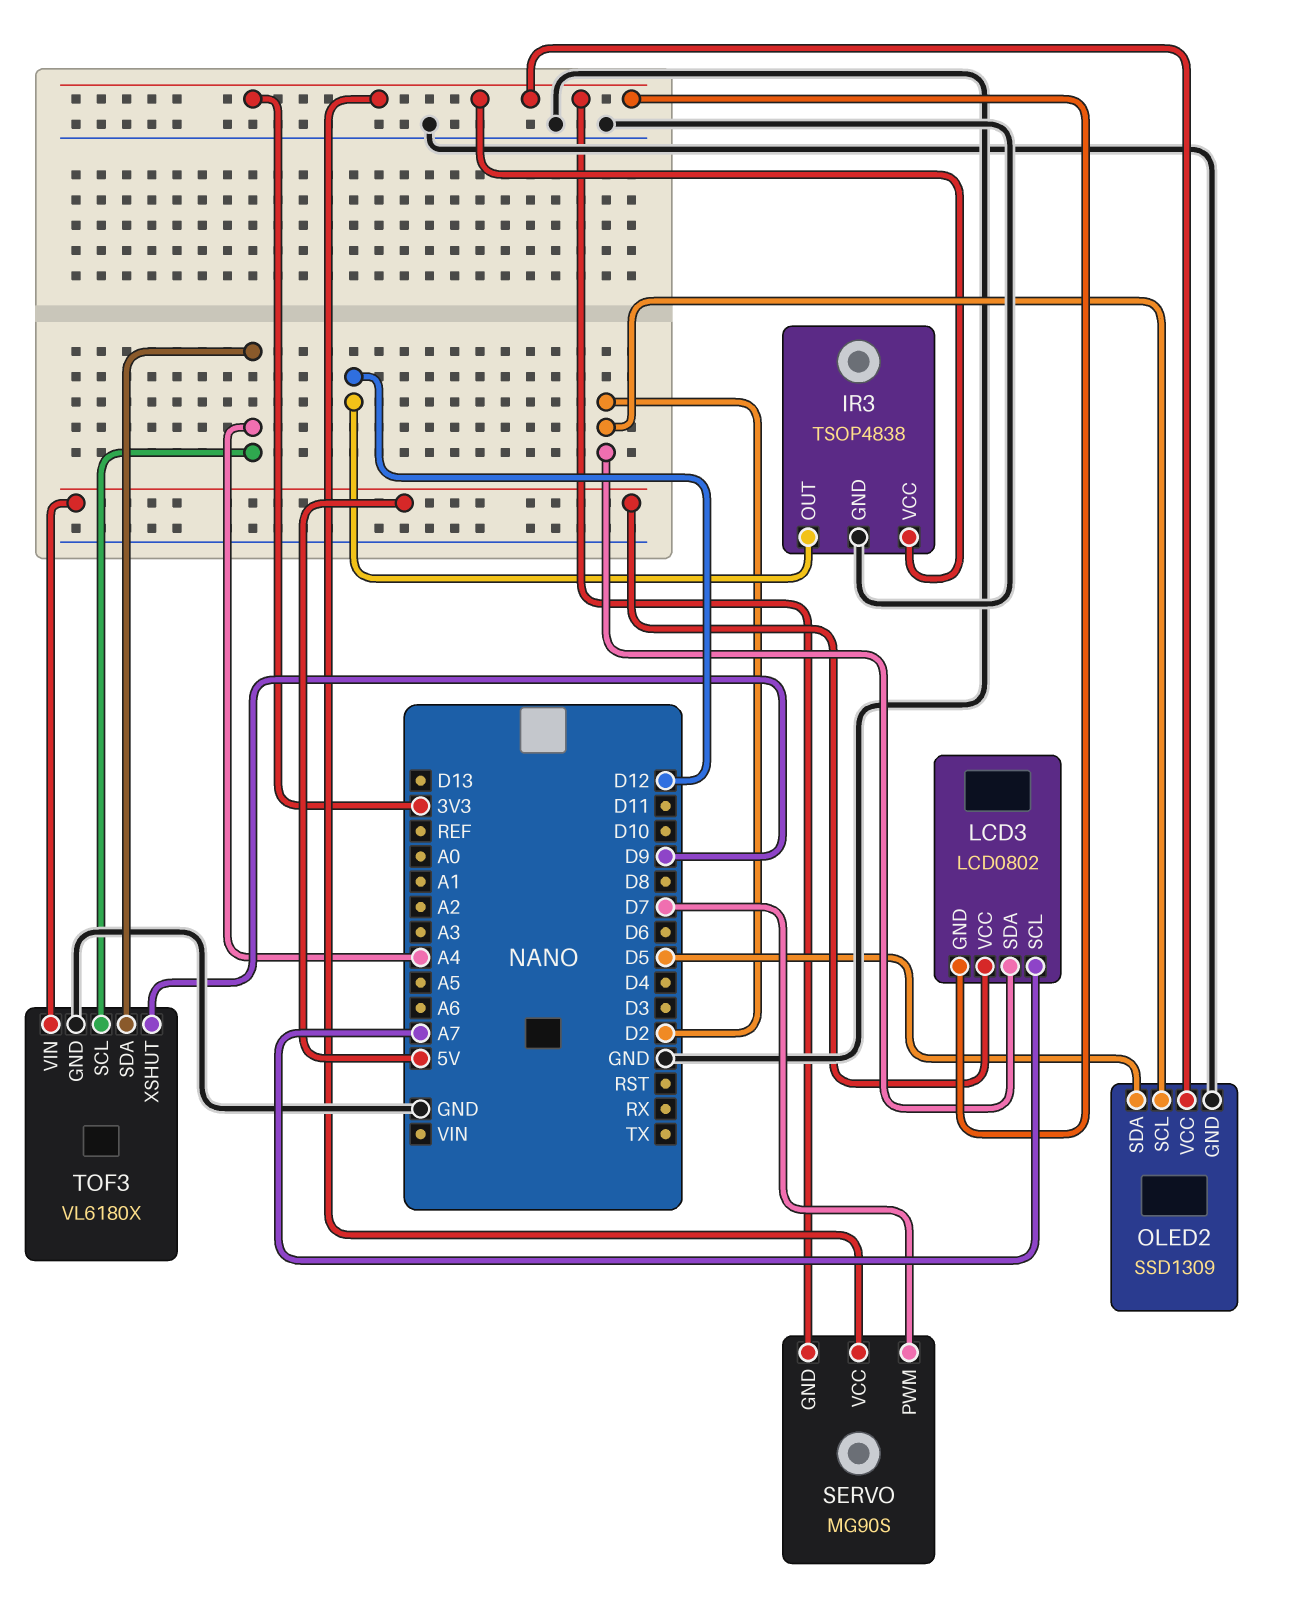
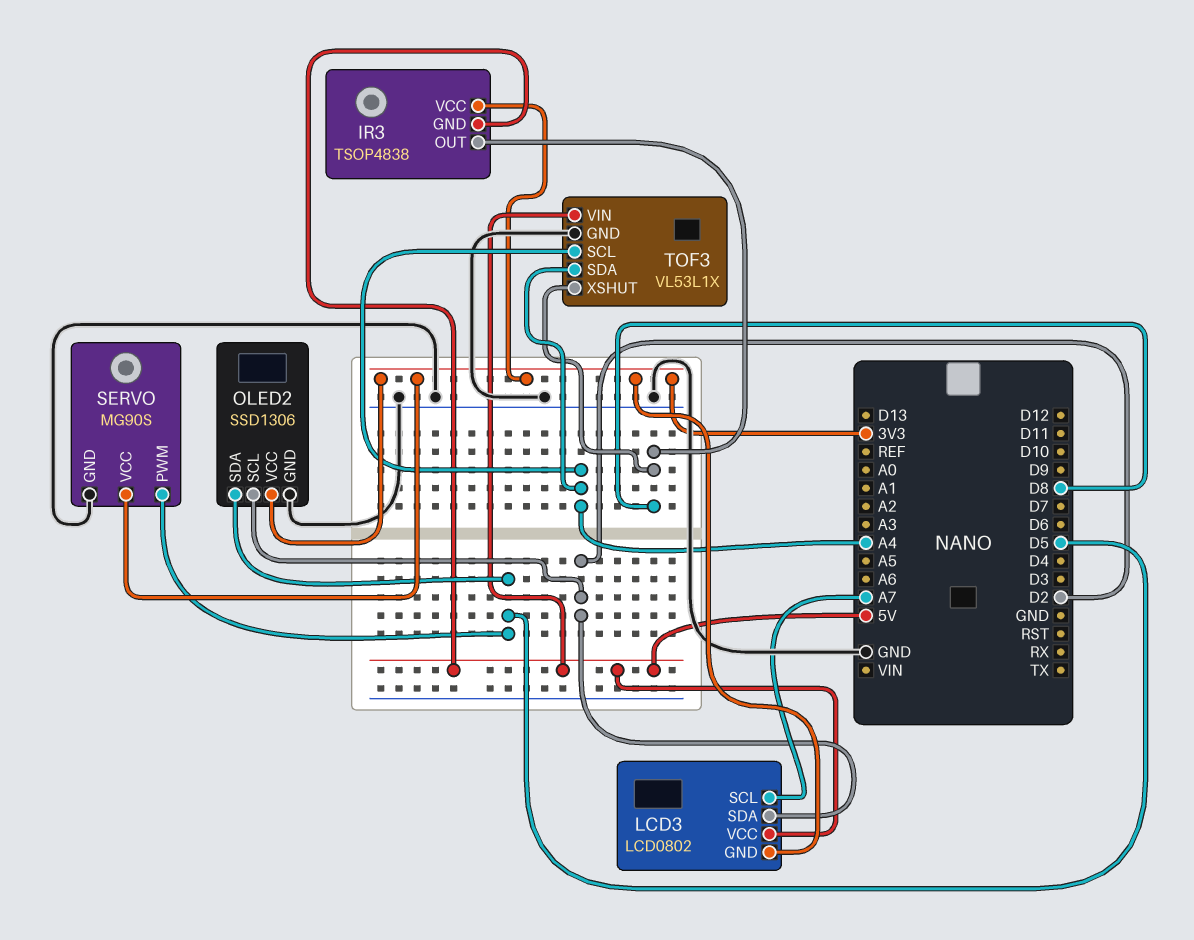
IR3 pin GND: GND -> 5V
IR3 pin OUT: D12 -> D8
OLED2: SSD1309 -> SSD1306
SERVO pin GND: 3V3 -> GND
SERVO pin PWM: D7 -> D5
TOF3: VL6180X -> VL53L1X
TOF3 pin XSHUT: D9 -> D8

